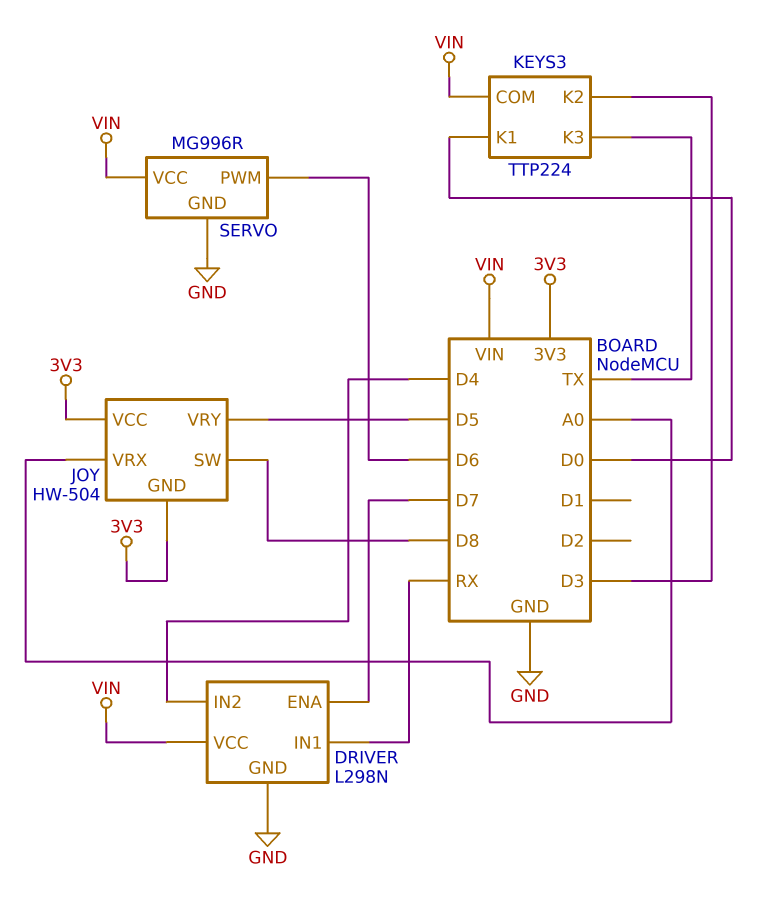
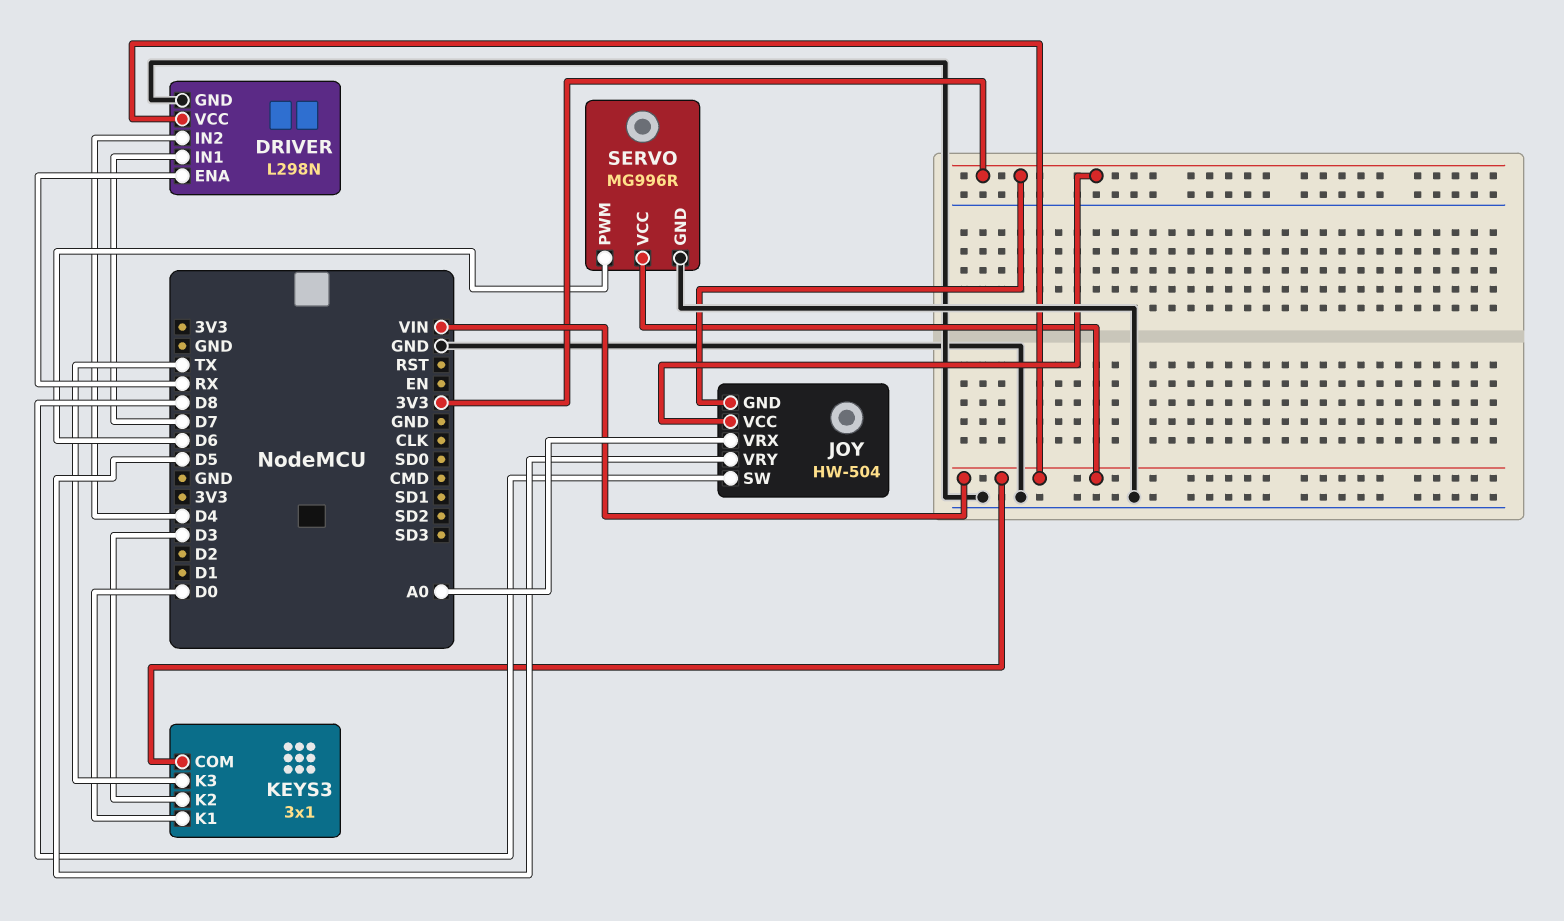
DRIVER pin ENA: D7 -> RX
DRIVER pin IN1: RX -> D7
KEYS3: TTP224 -> 3x1

